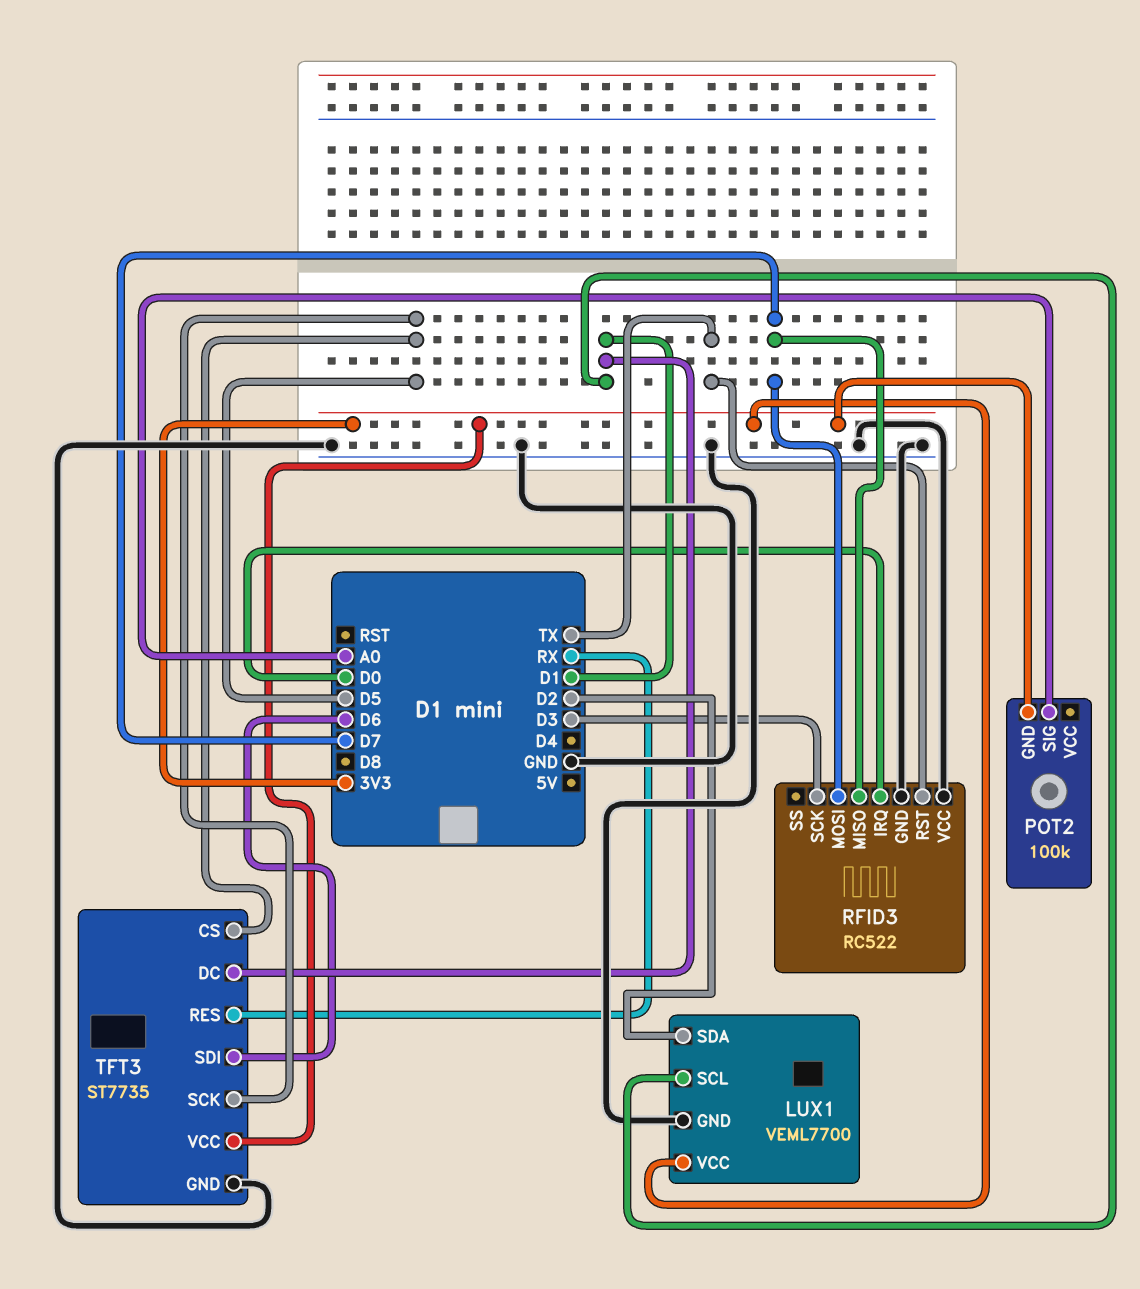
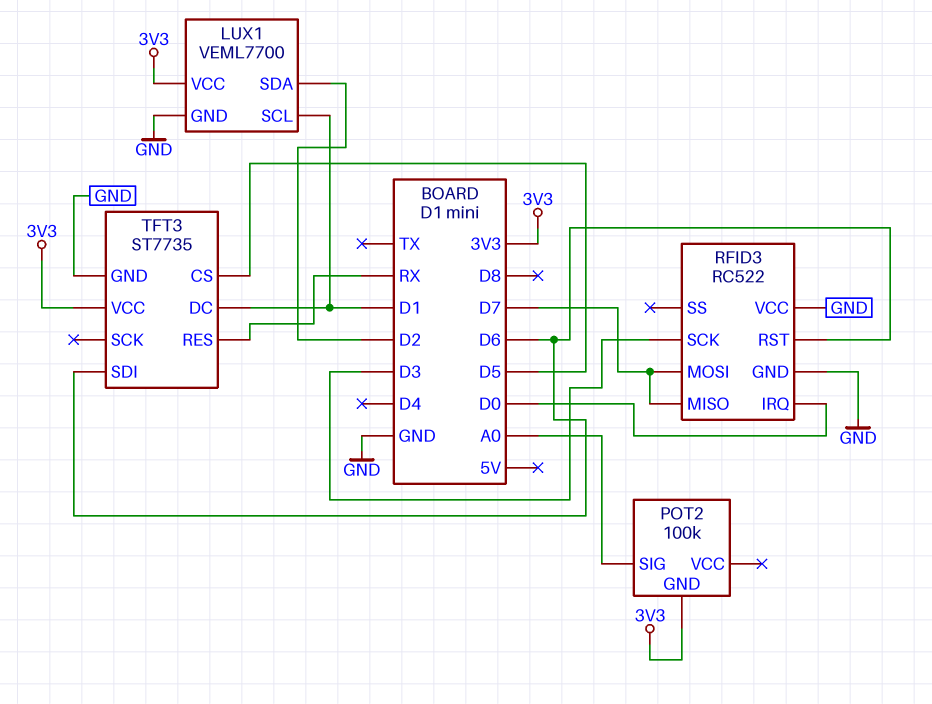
RFID3 pin RST: TX -> D6
TFT3 pin SCK: D5 -> none

